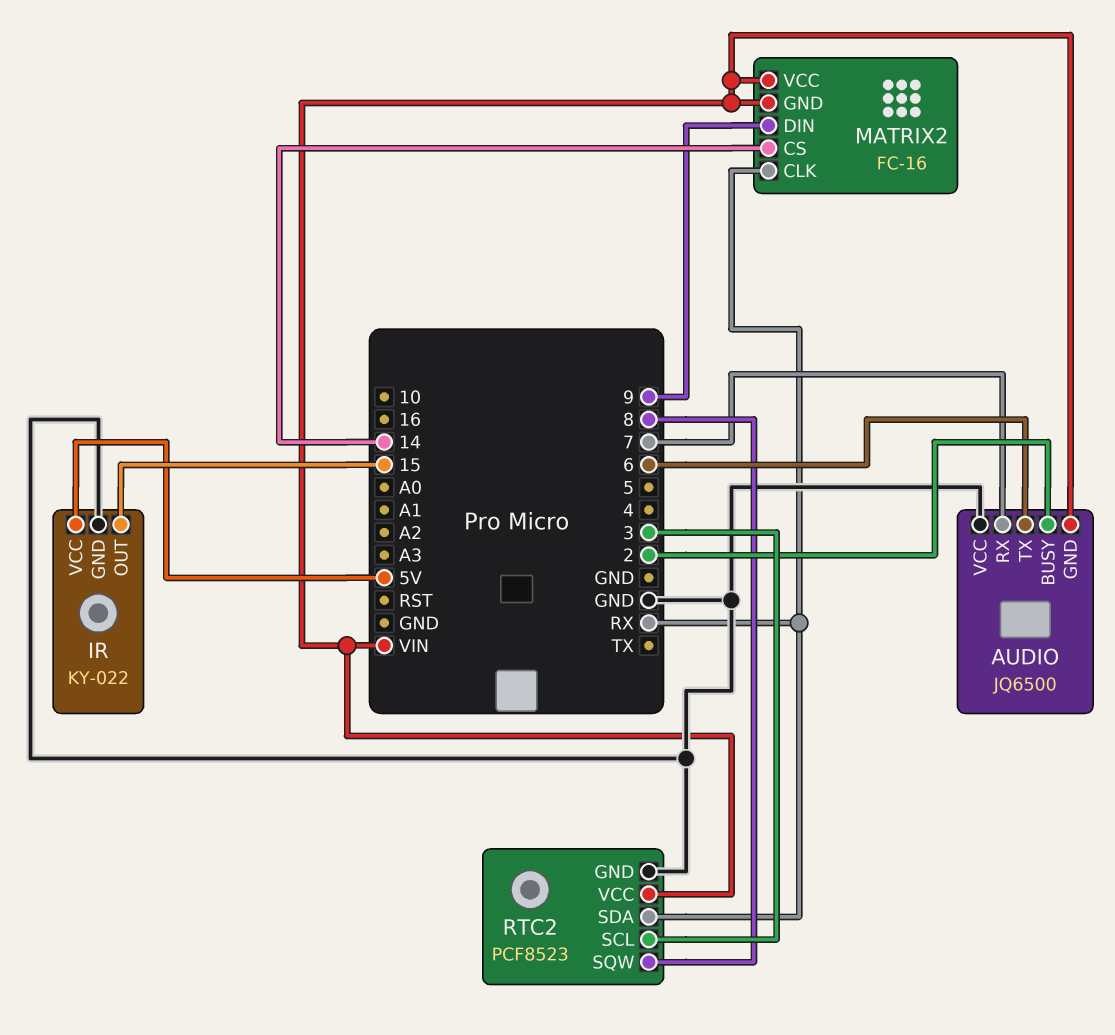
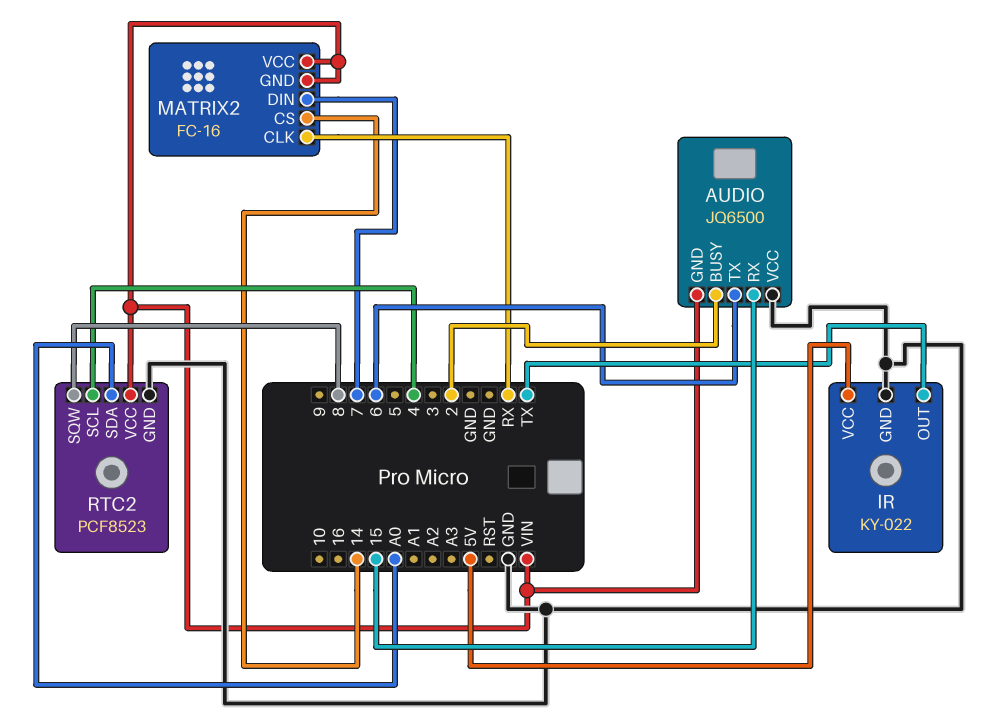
AUDIO pin RX: 7 -> 15
IR pin OUT: 15 -> TX
MATRIX2 pin DIN: 9 -> 7
RTC2 pin SCL: 3 -> 4
RTC2 pin SDA: RX -> A0

